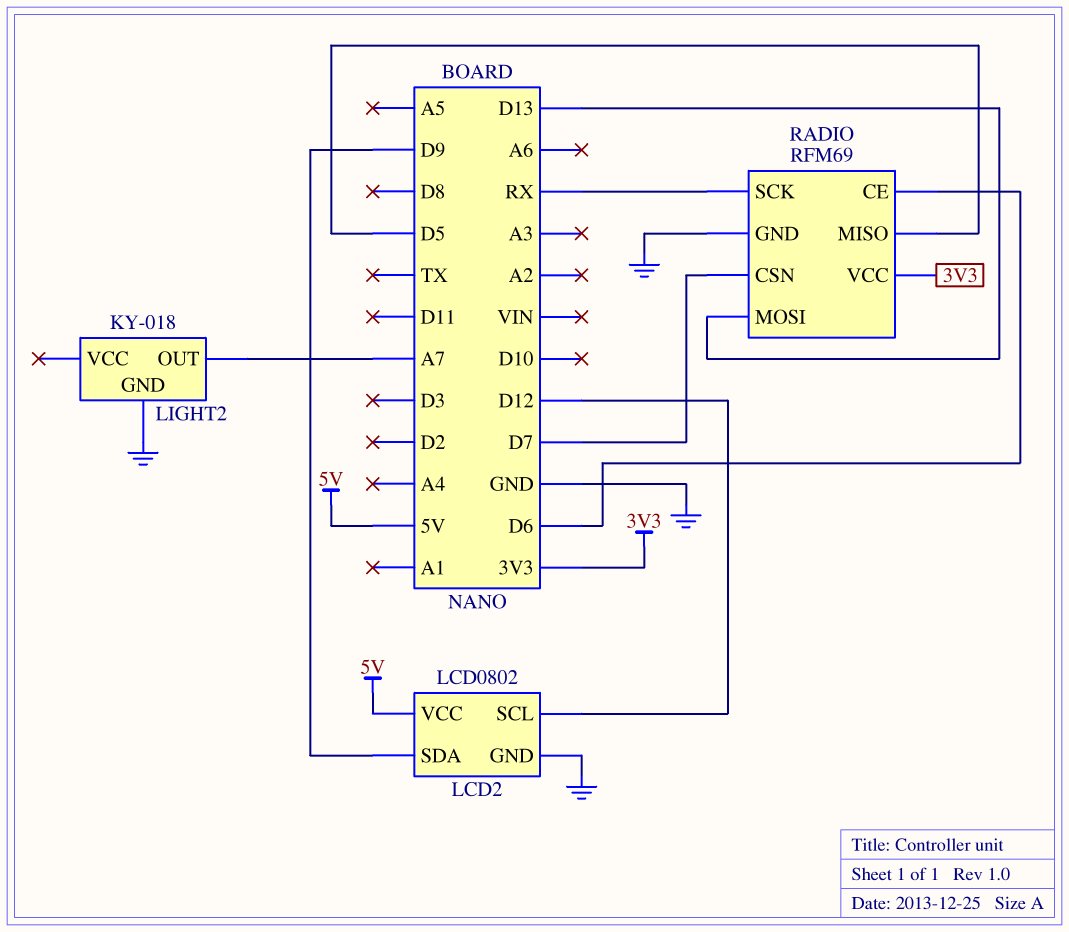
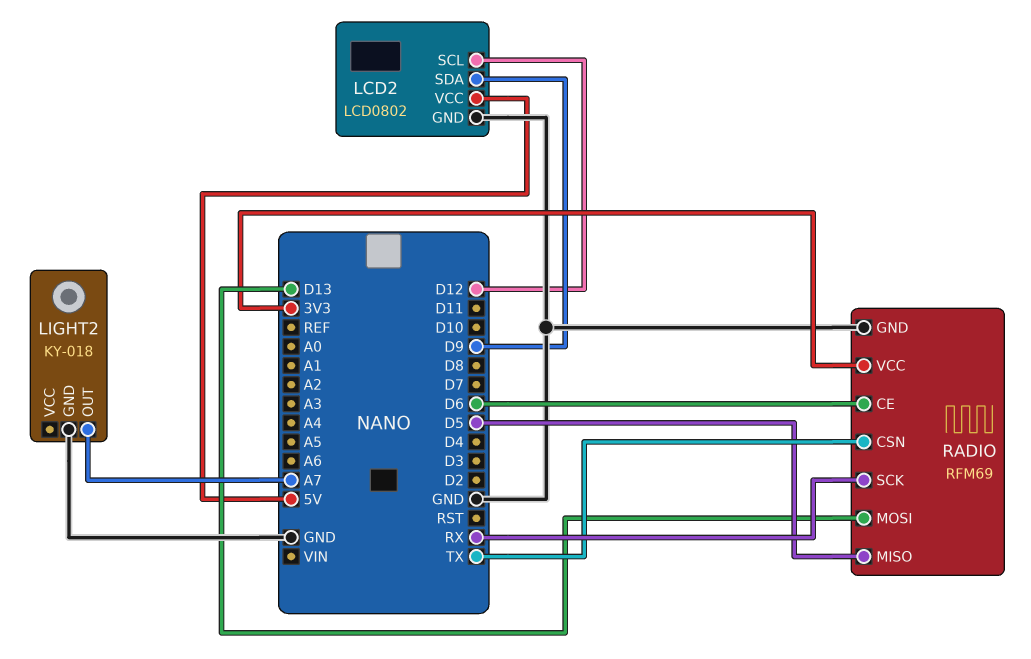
RADIO pin CSN: D7 -> TX

